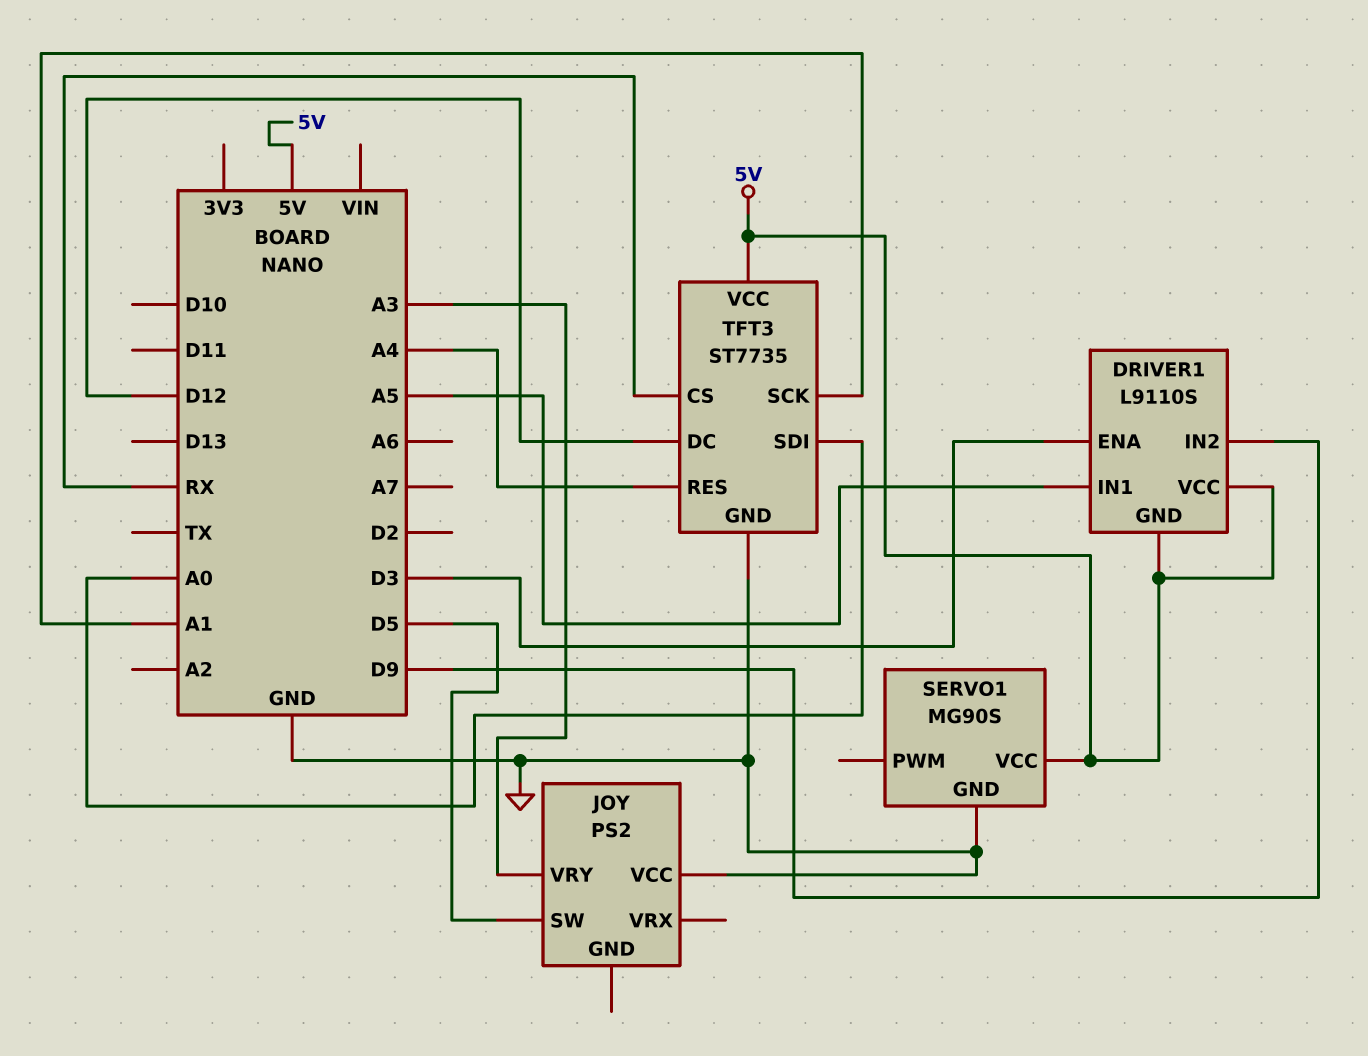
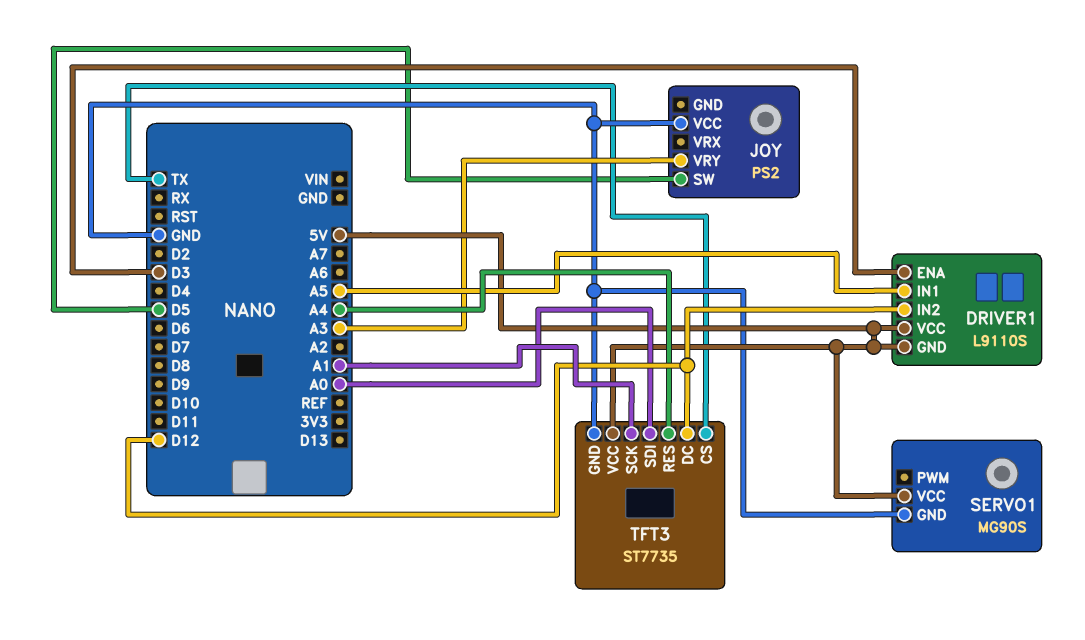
DRIVER1 pin IN2: D9 -> D12
TFT3 pin CS: RX -> TX

